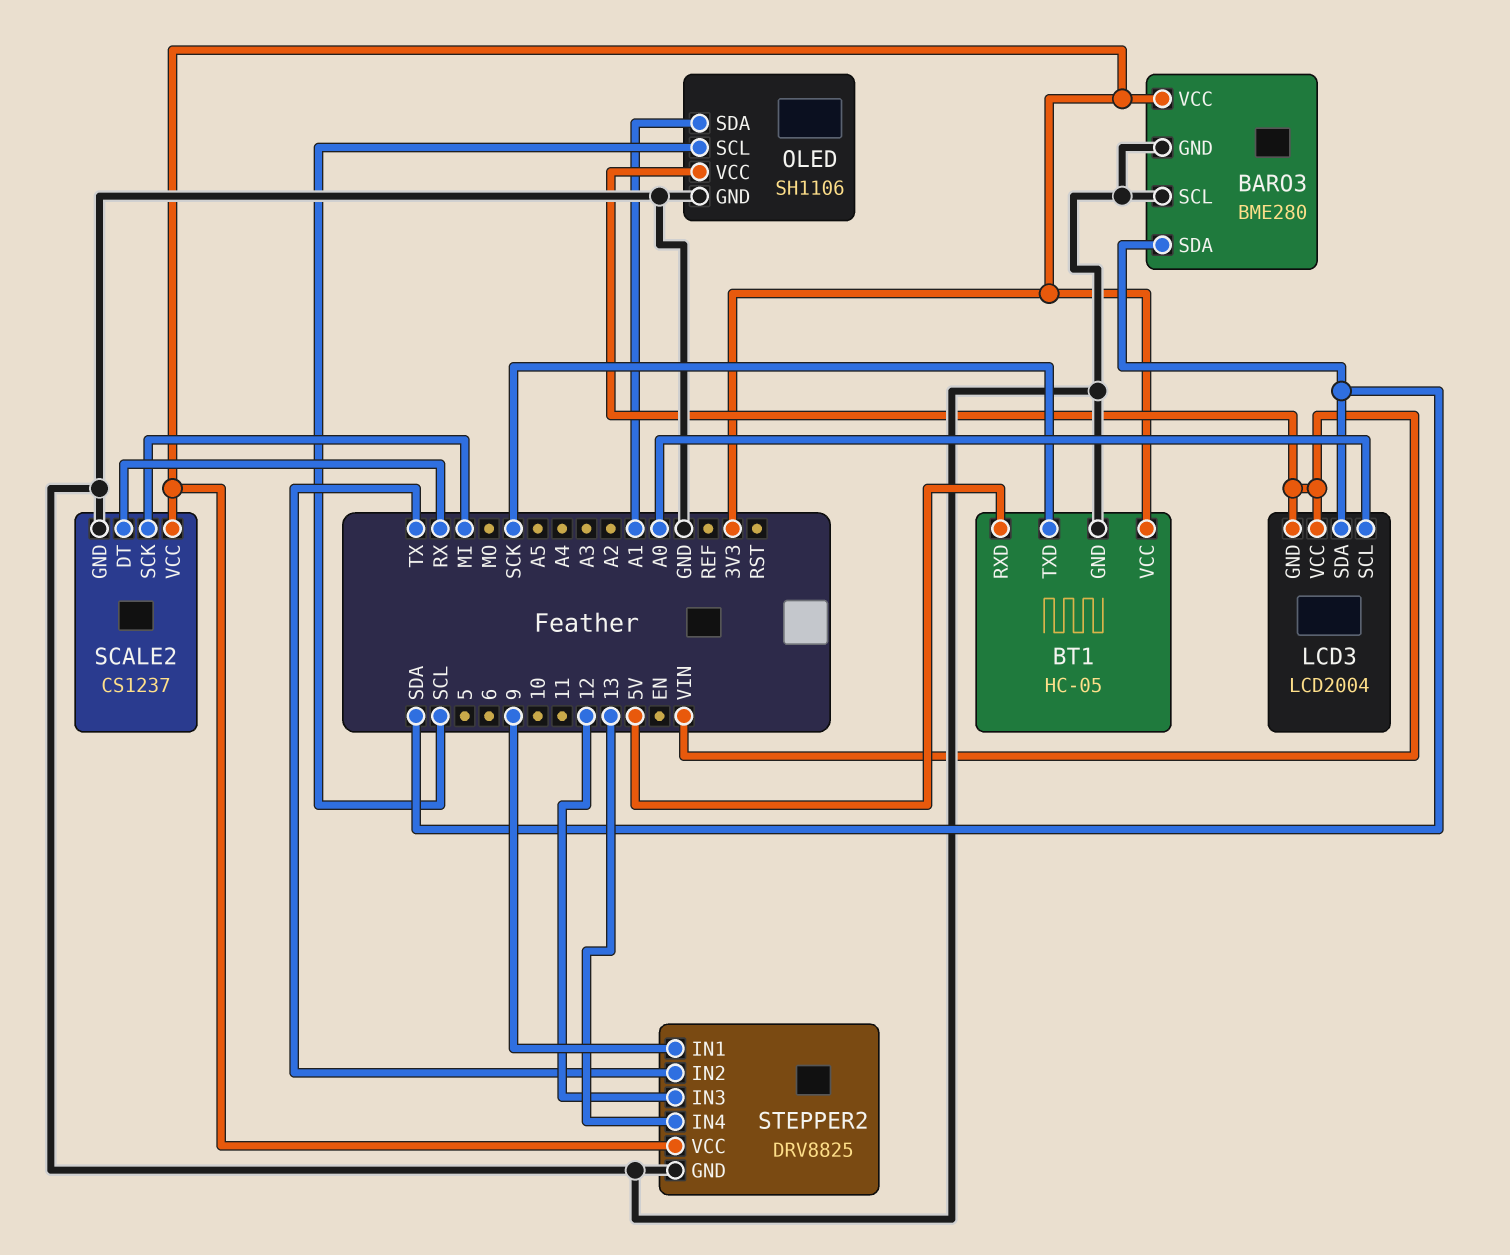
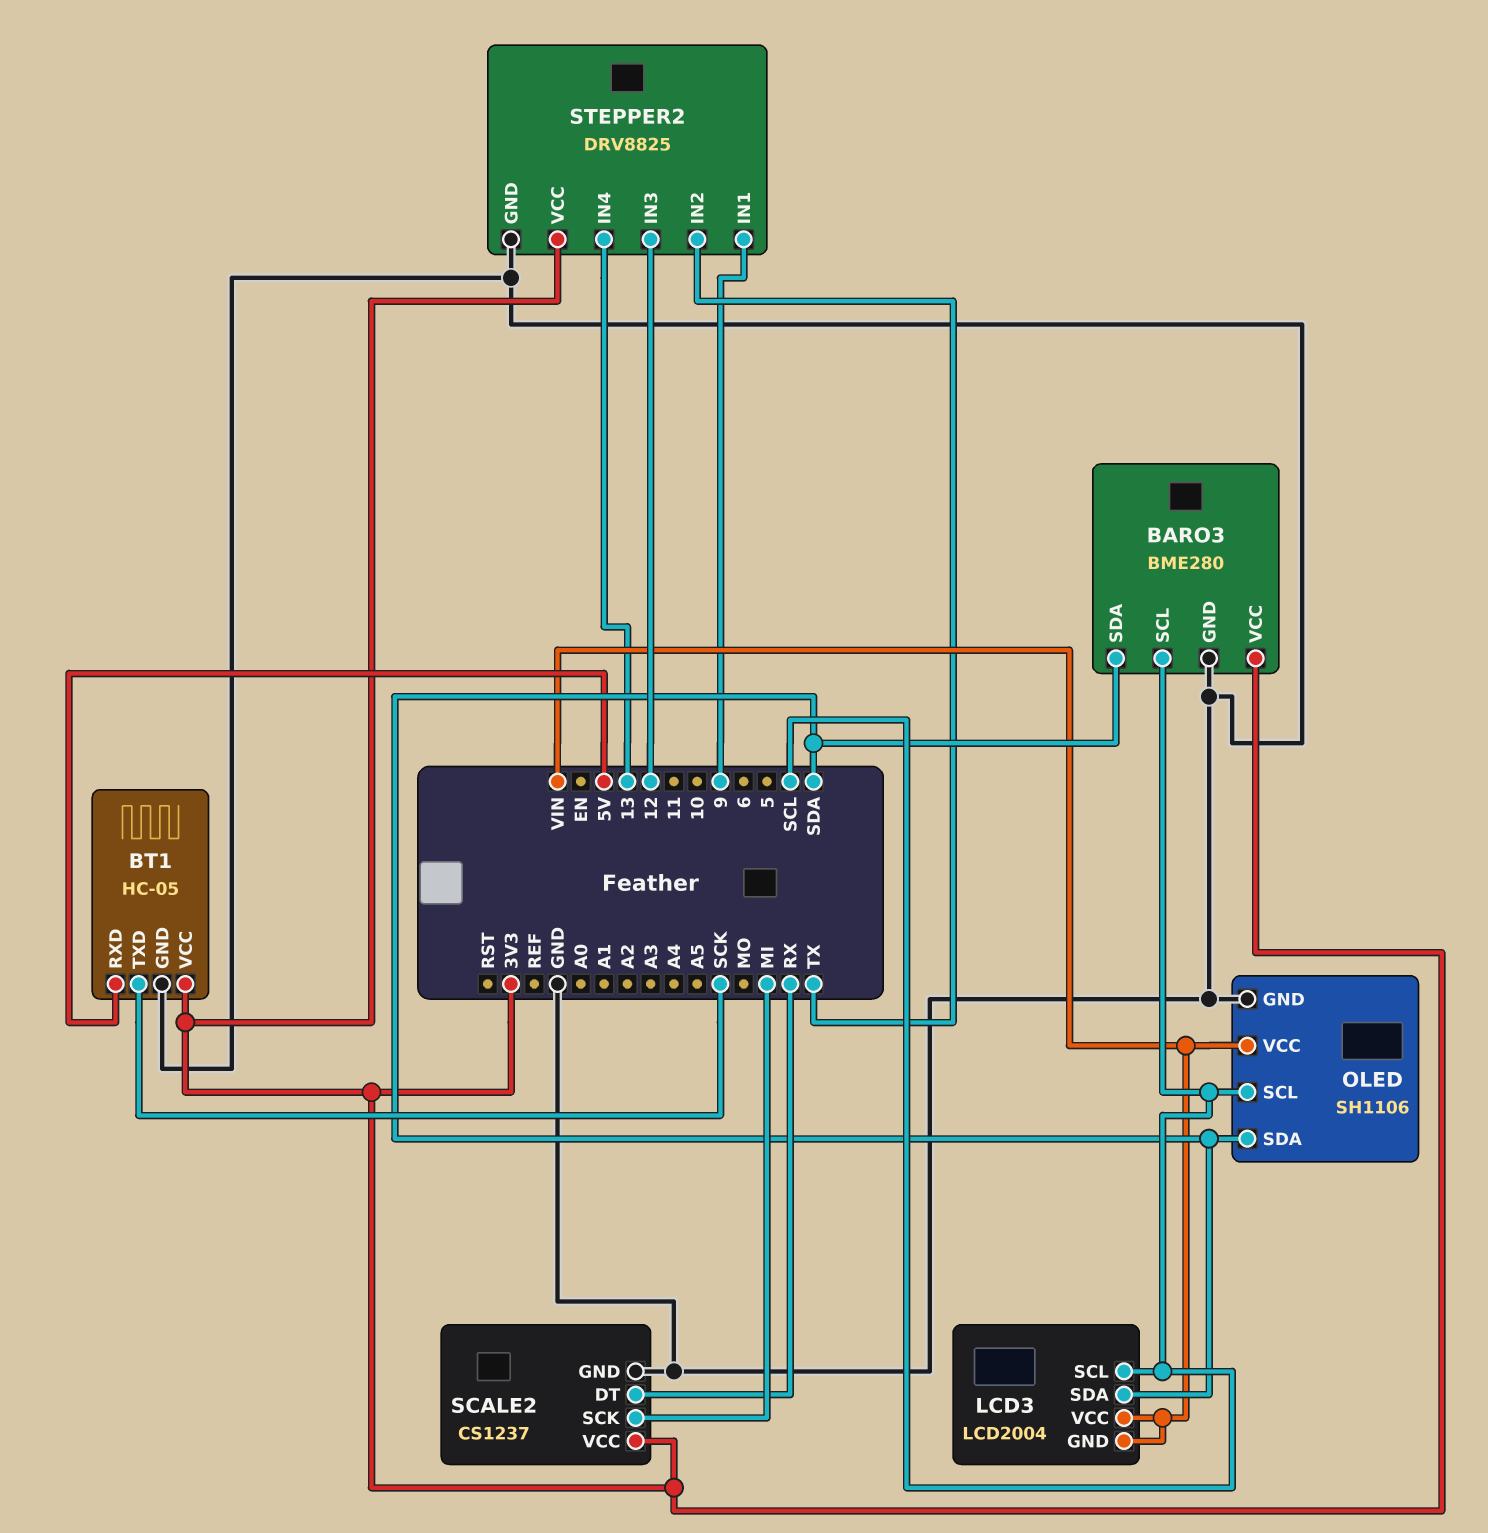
BARO3 pin SCL: GND -> SCL
LCD3 pin SCL: A0 -> SCL
OLED pin SDA: A1 -> SDA

